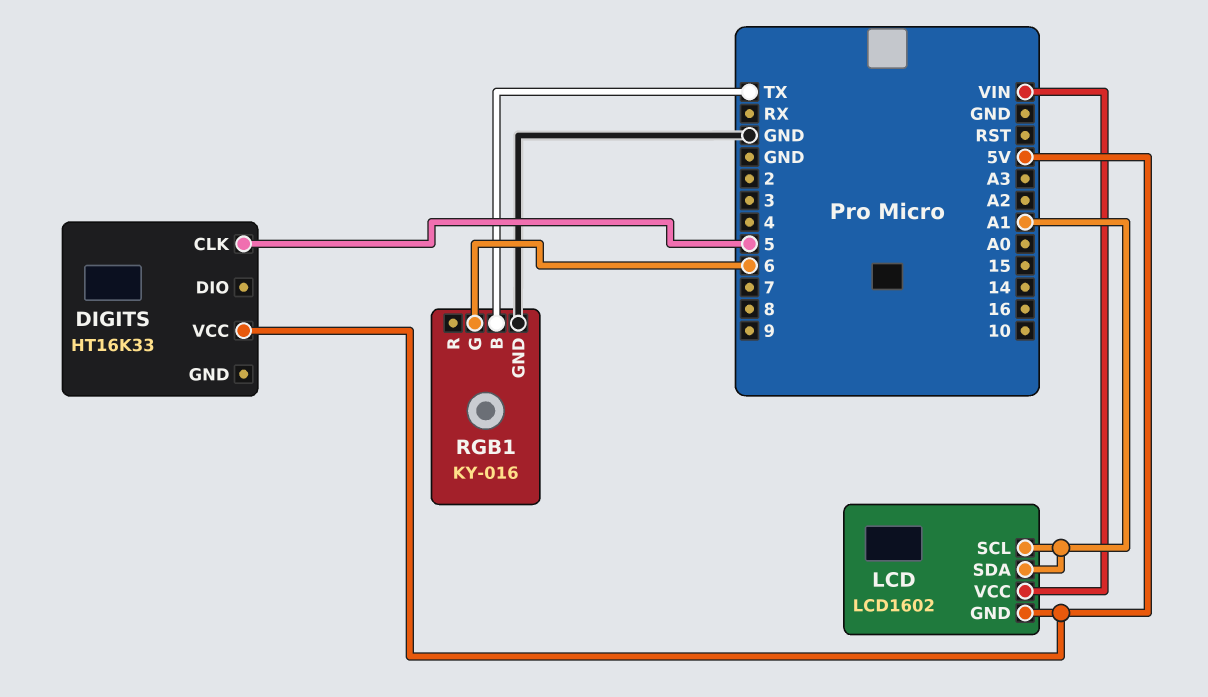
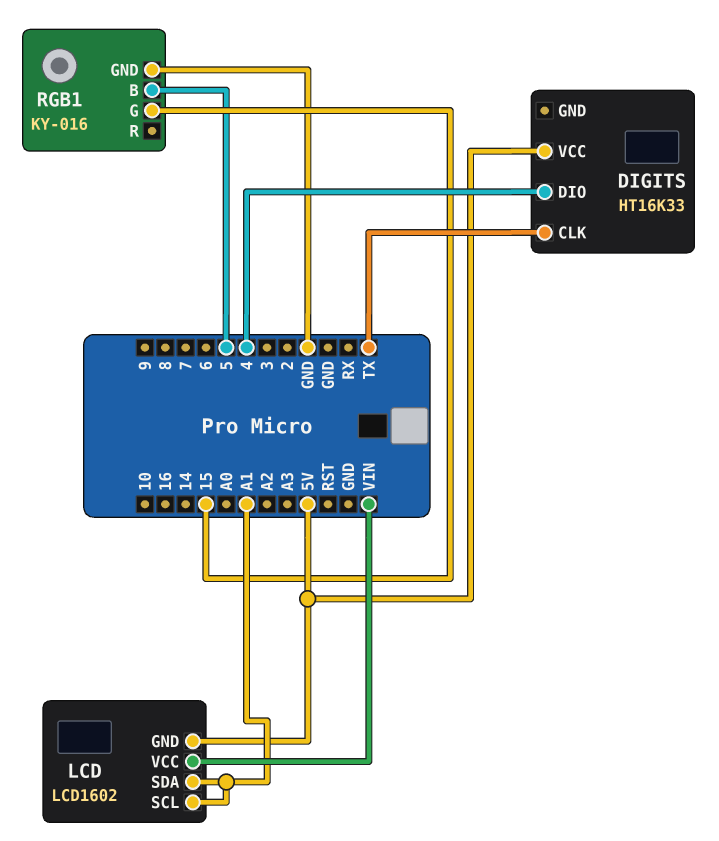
DIGITS pin CLK: 5 -> TX
DIGITS pin DIO: none -> 4
RGB1 pin B: TX -> 5
RGB1 pin G: 6 -> 15

